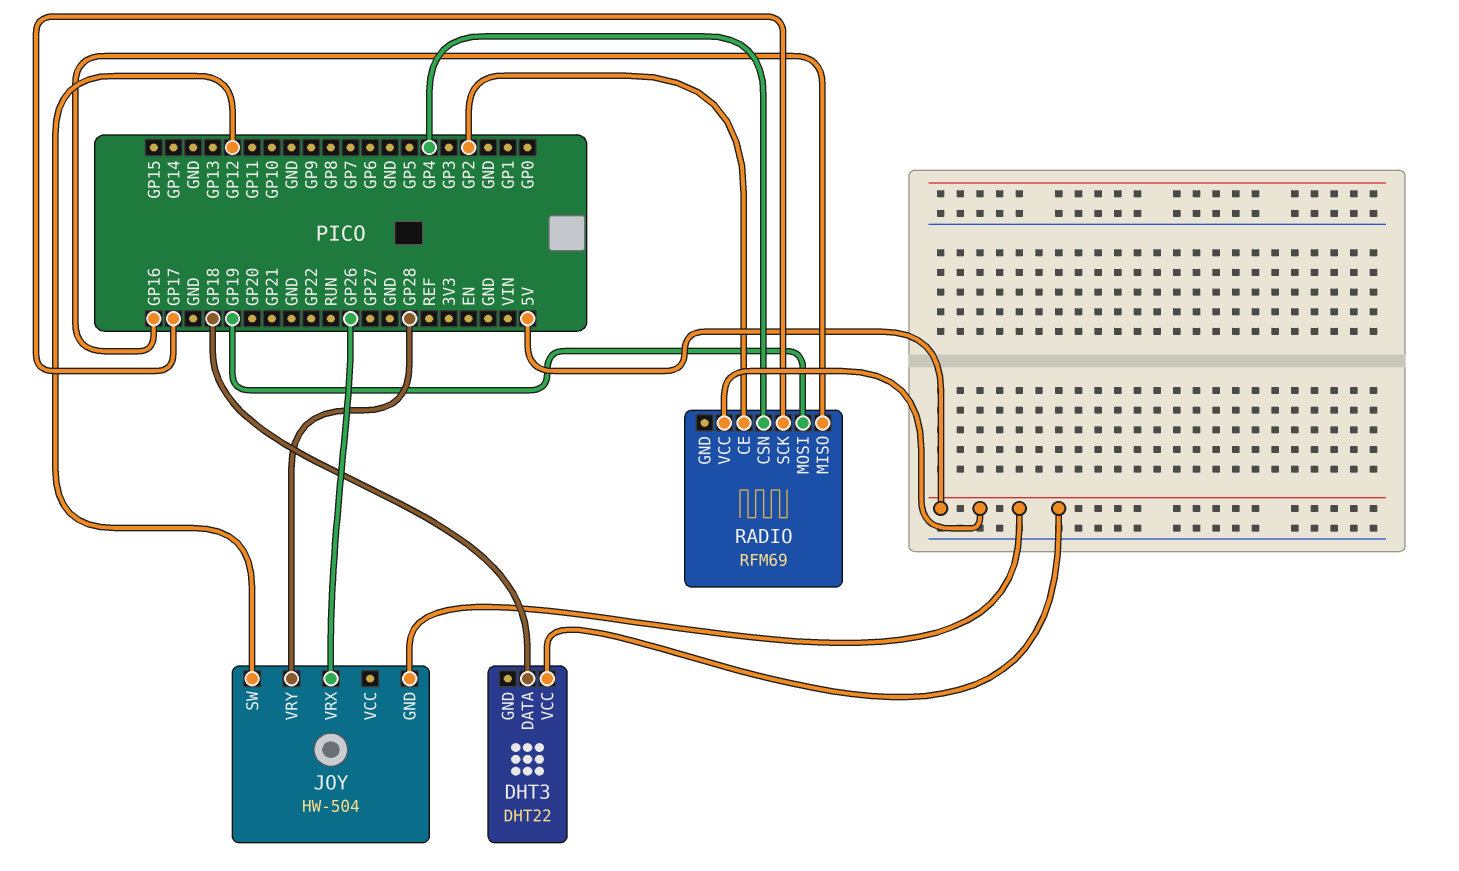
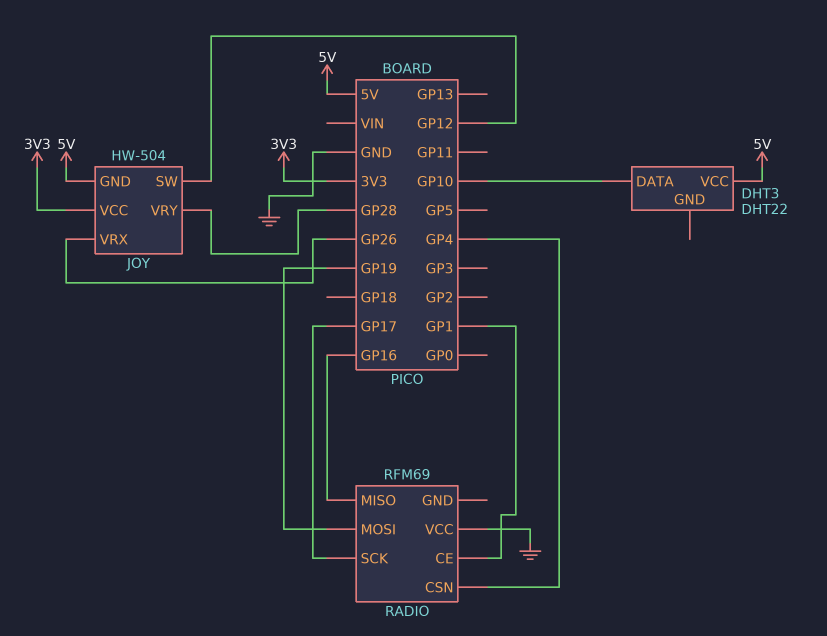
DHT3 pin DATA: GP18 -> GP10
JOY pin VCC: none -> 3V3
RADIO pin CE: GP2 -> GP1
RADIO pin VCC: 5V -> GND

